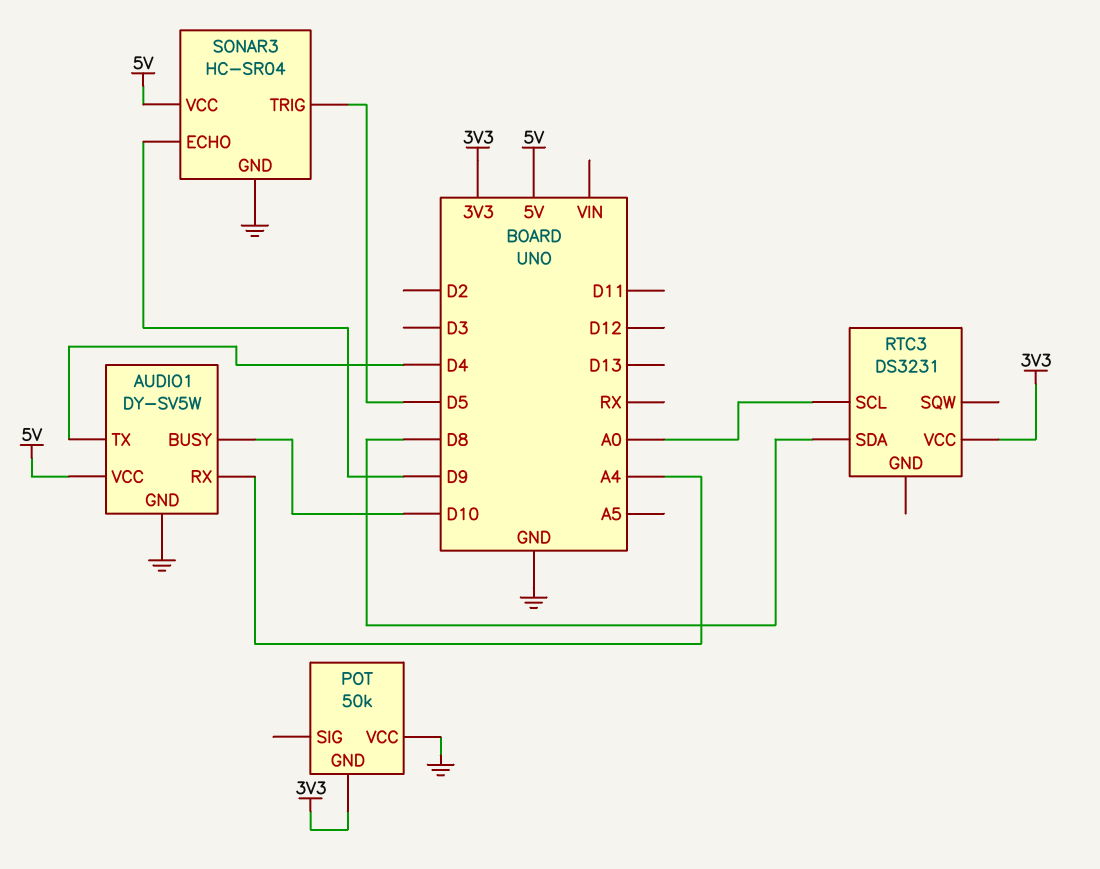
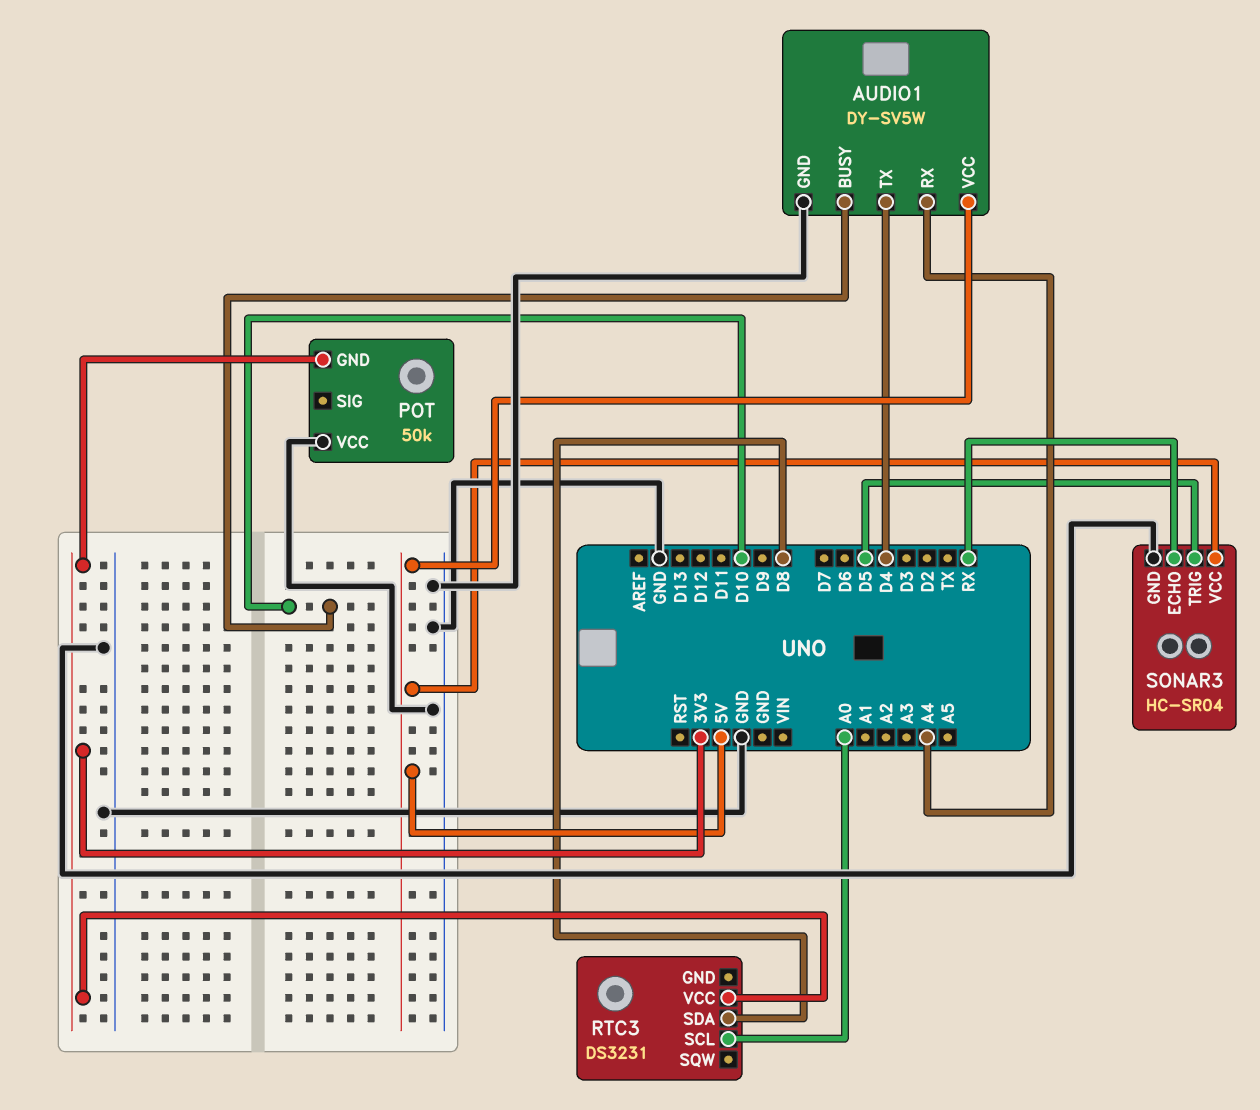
SONAR3 pin ECHO: D9 -> RX

